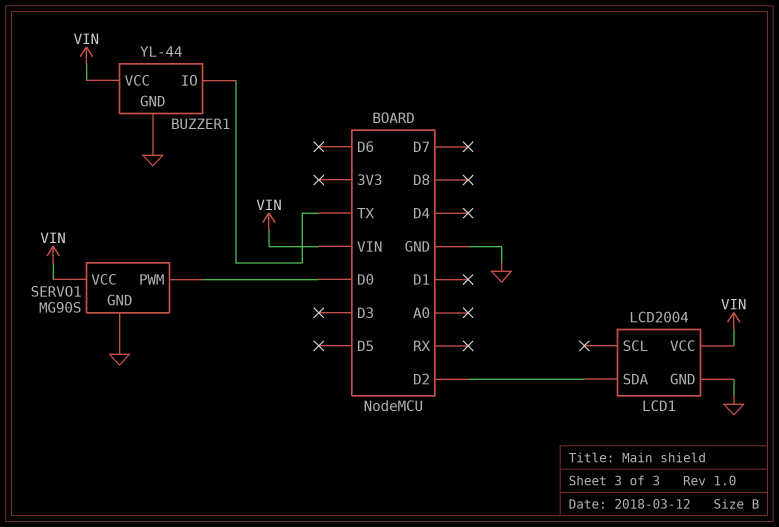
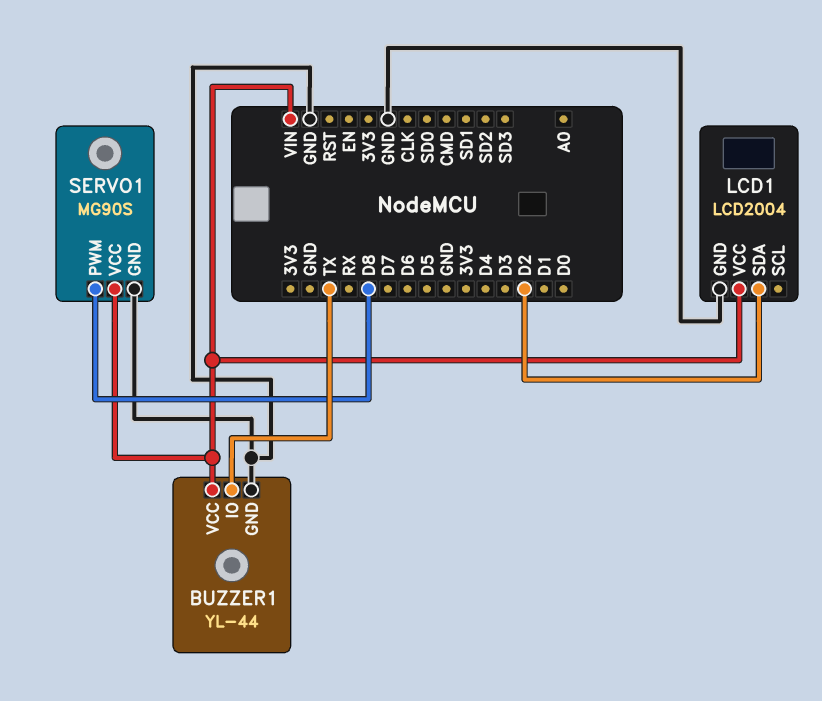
SERVO1 pin PWM: D0 -> D8

